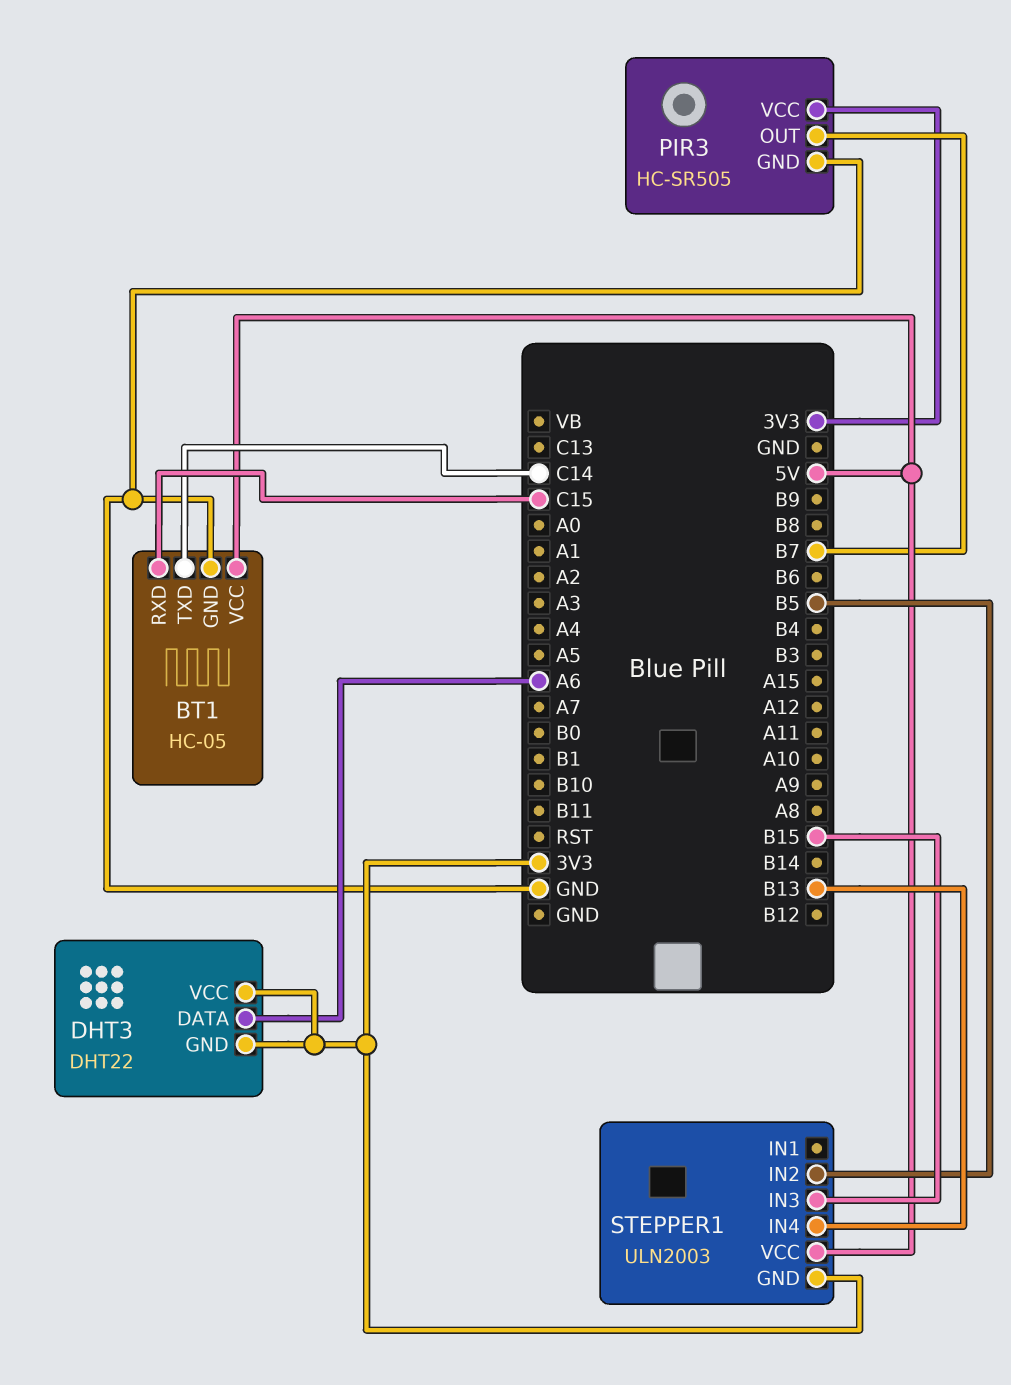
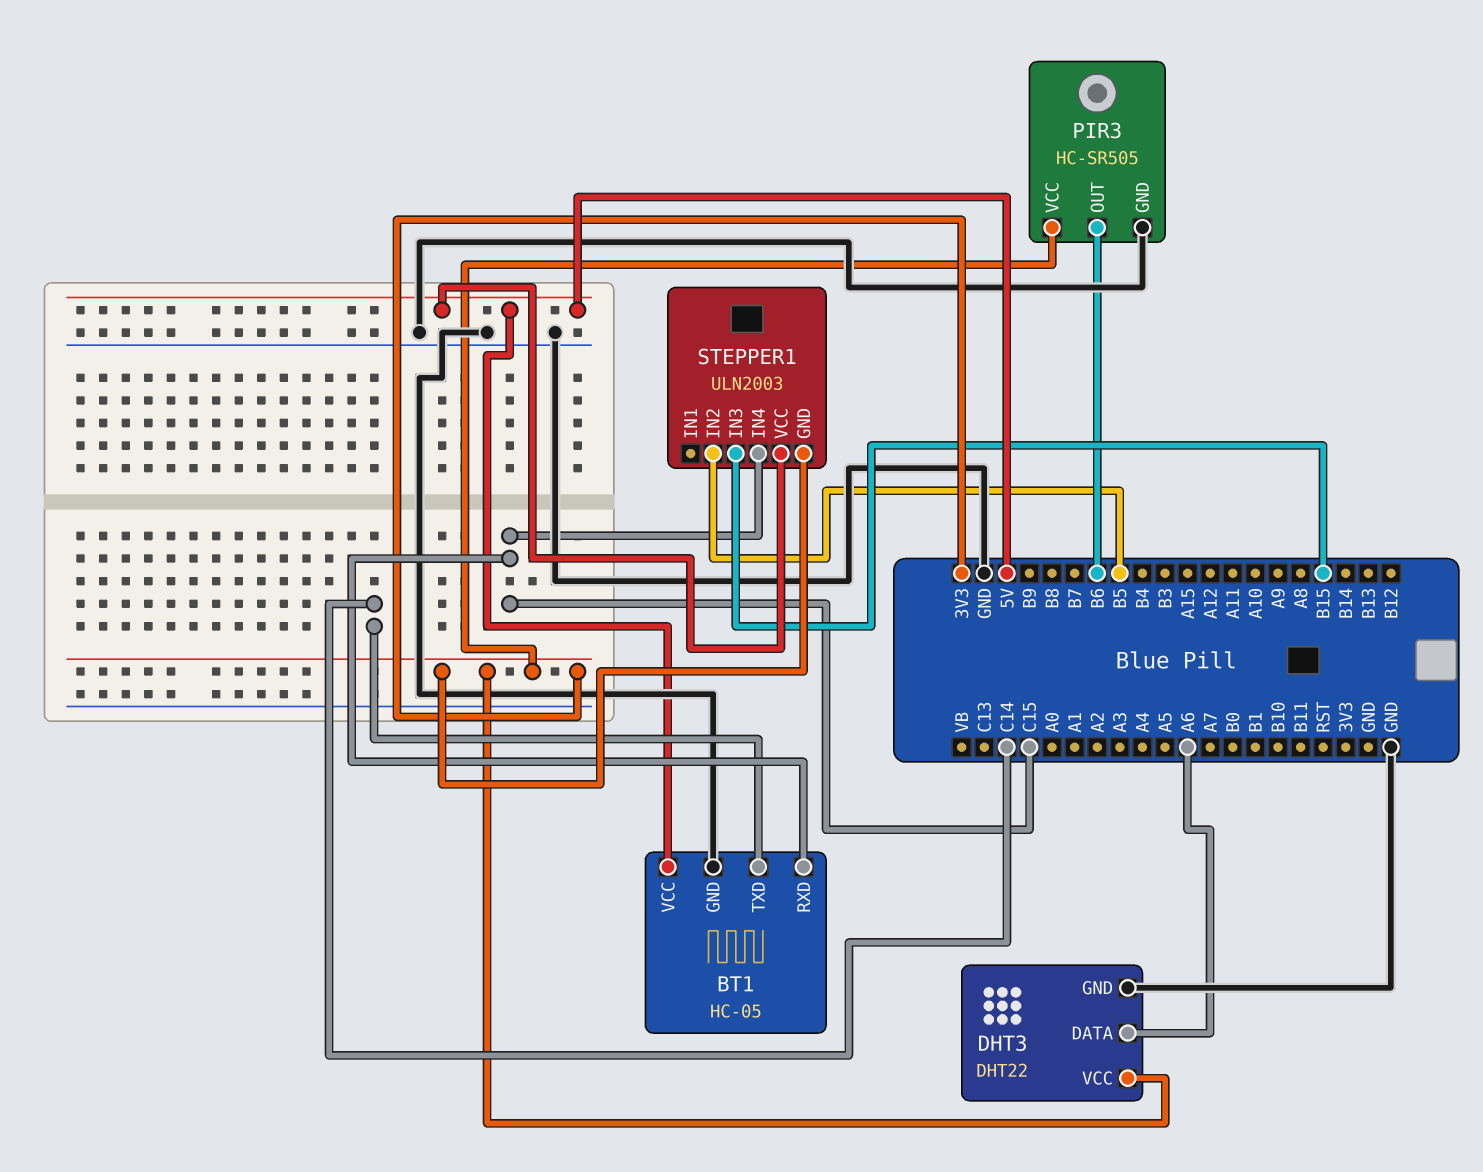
DHT3 pin GND: 3V3 -> GND
PIR3 pin OUT: B7 -> B6
STEPPER1 pin IN4: B13 -> C15

